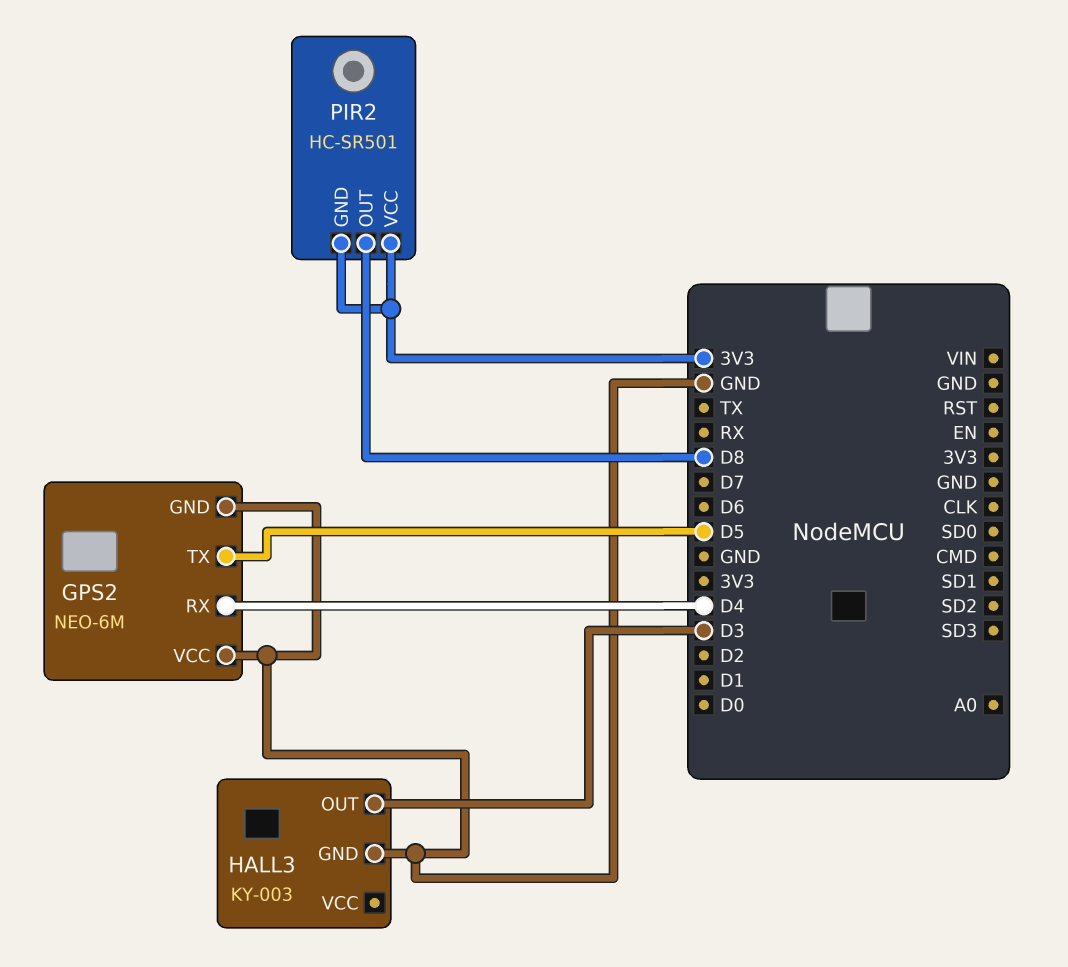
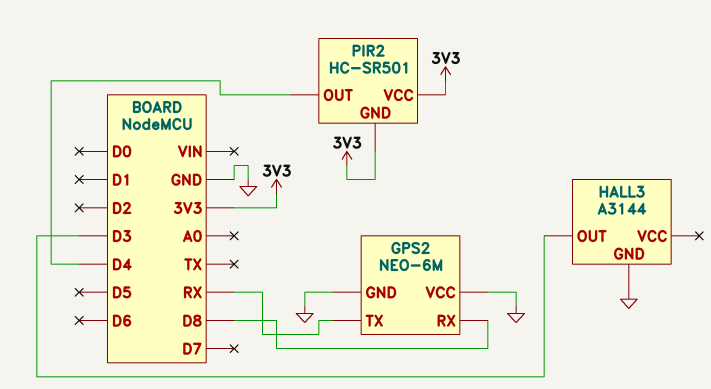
GPS2 pin RX: D4 -> D8
GPS2 pin TX: D5 -> RX
HALL3: KY-003 -> A3144
PIR2 pin OUT: D8 -> D4

